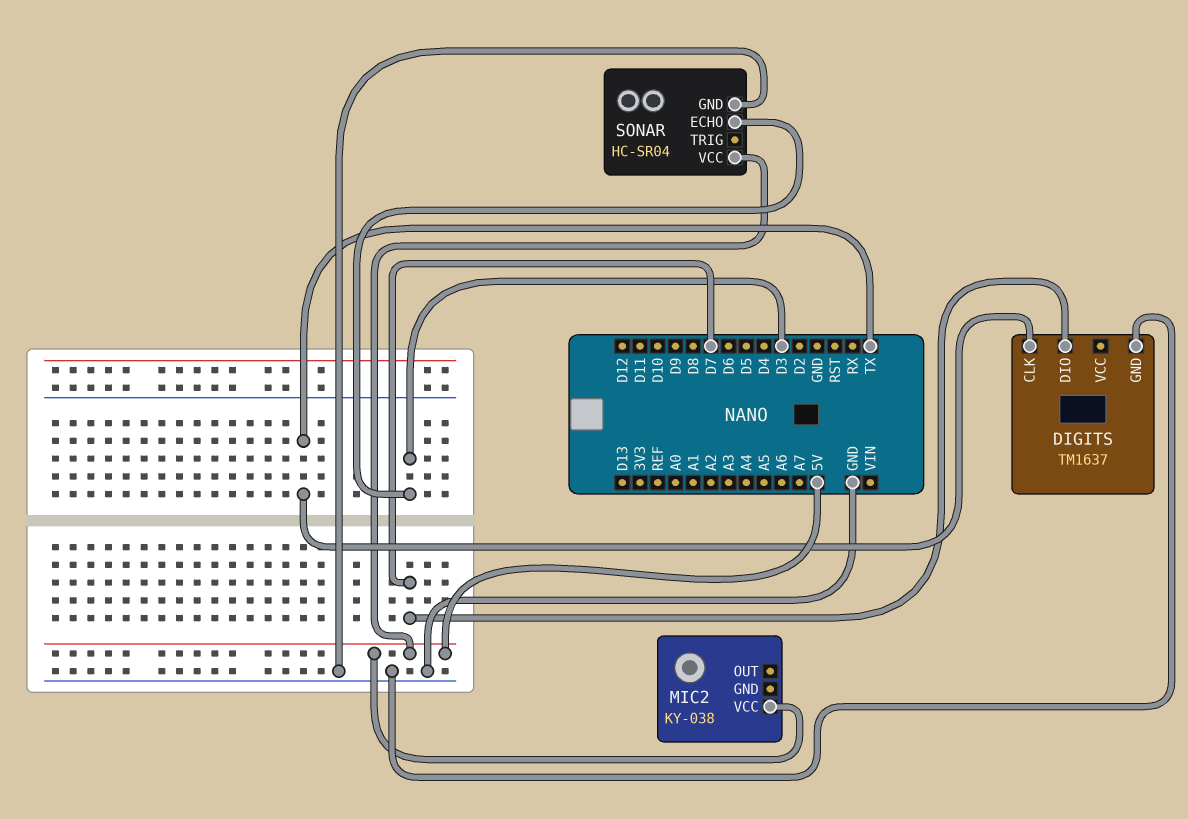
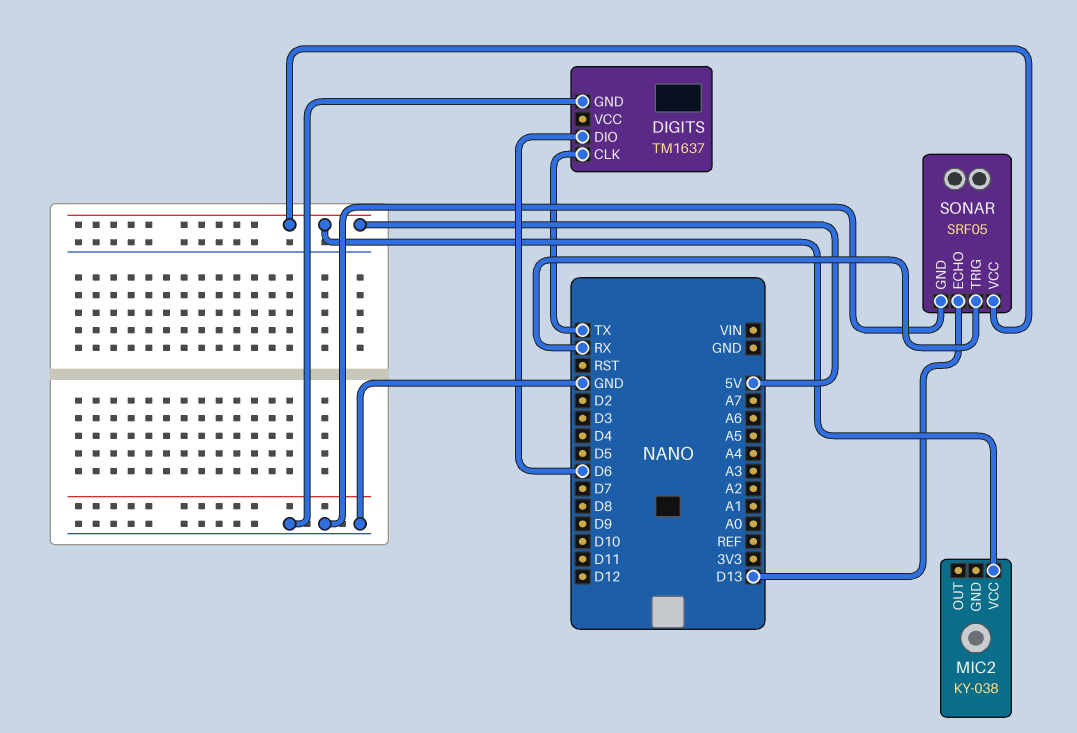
DIGITS pin DIO: D7 -> D6
SONAR: HC-SR04 -> SRF05
SONAR pin ECHO: D3 -> D13
SONAR pin TRIG: none -> RX

